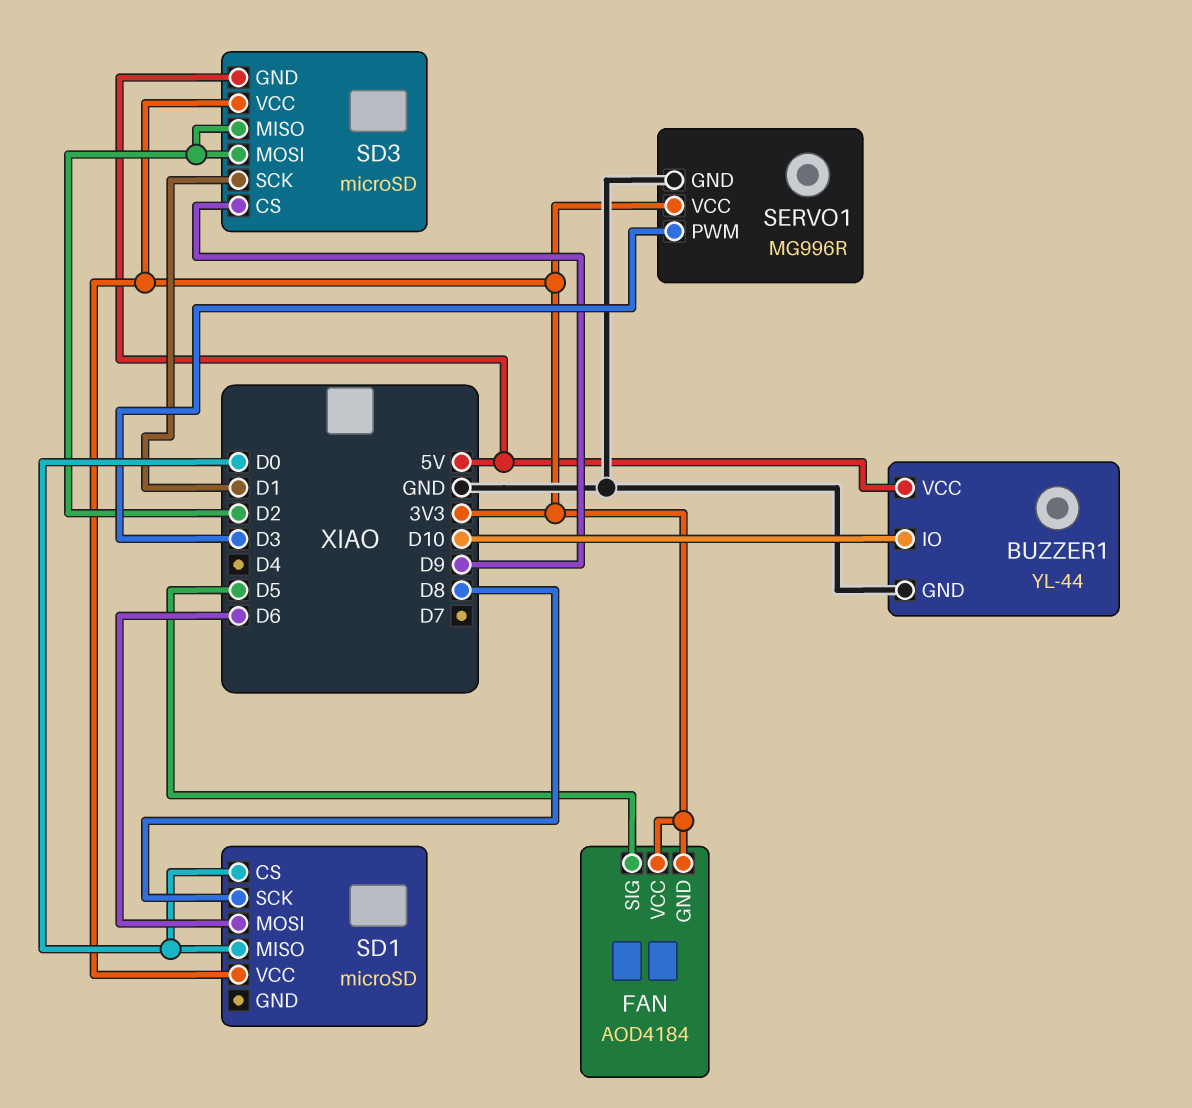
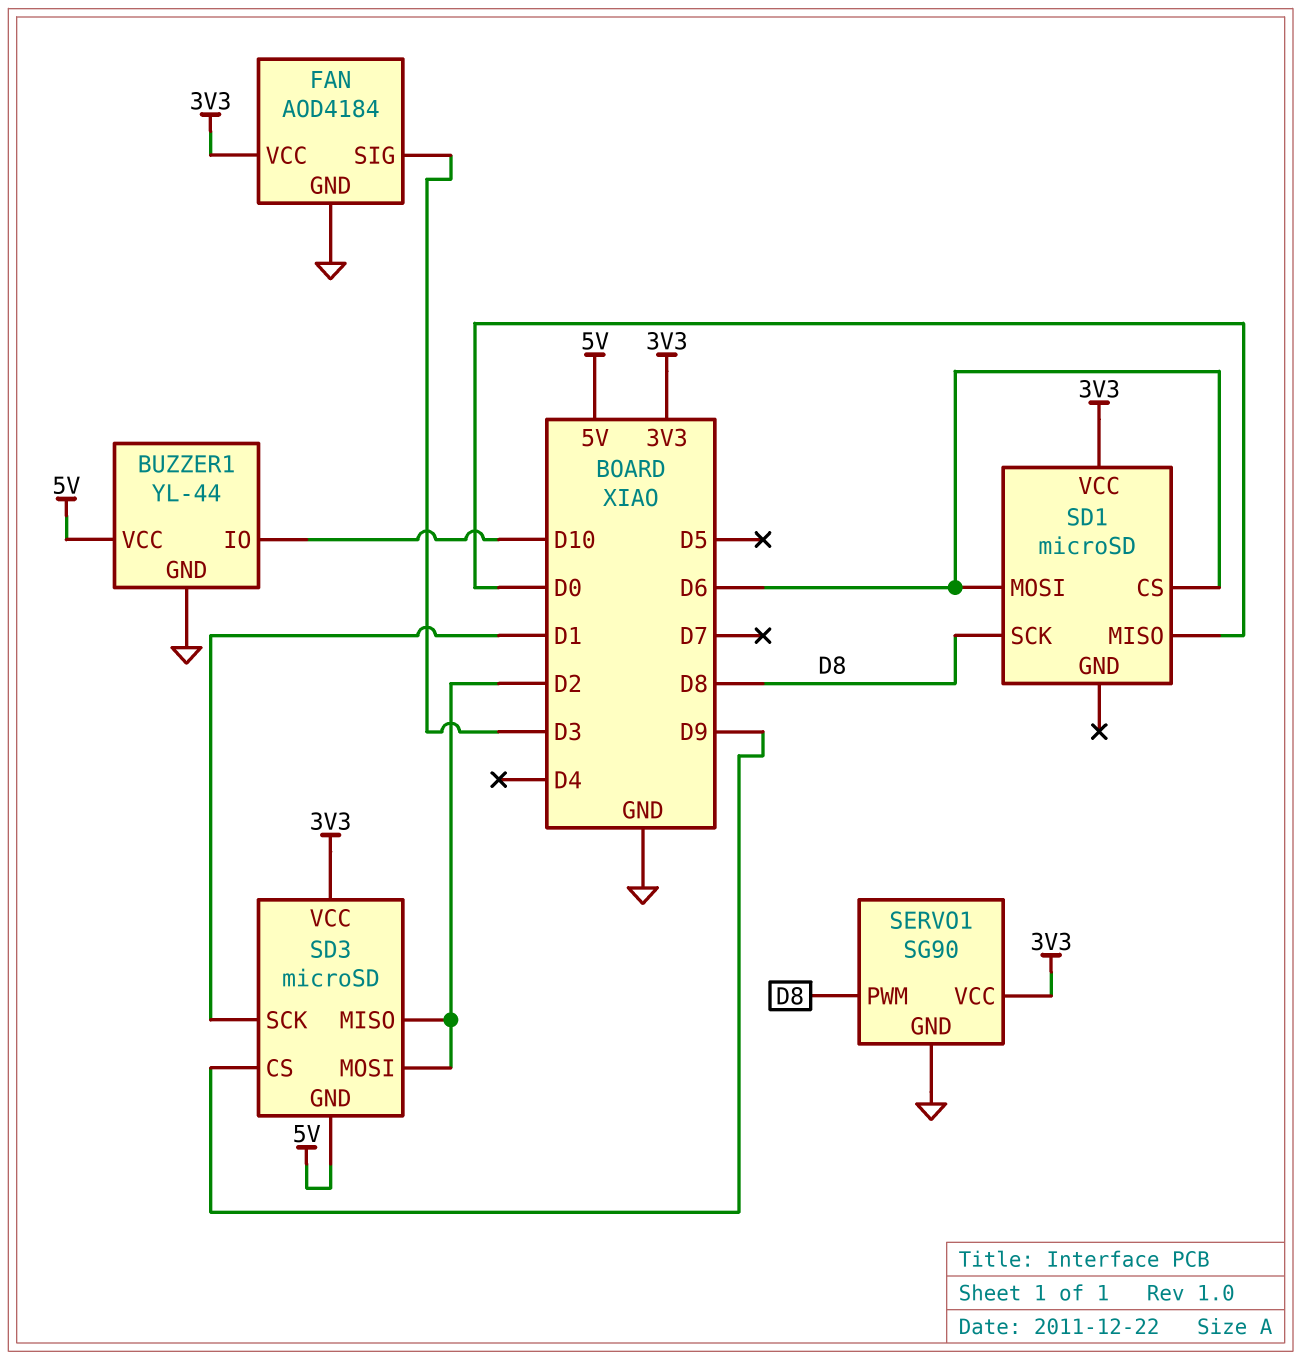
FAN pin GND: 3V3 -> GND
FAN pin SIG: D5 -> D3
SD1 pin CS: D0 -> D6
SERVO1: MG996R -> SG90
SERVO1 pin PWM: D3 -> D8

